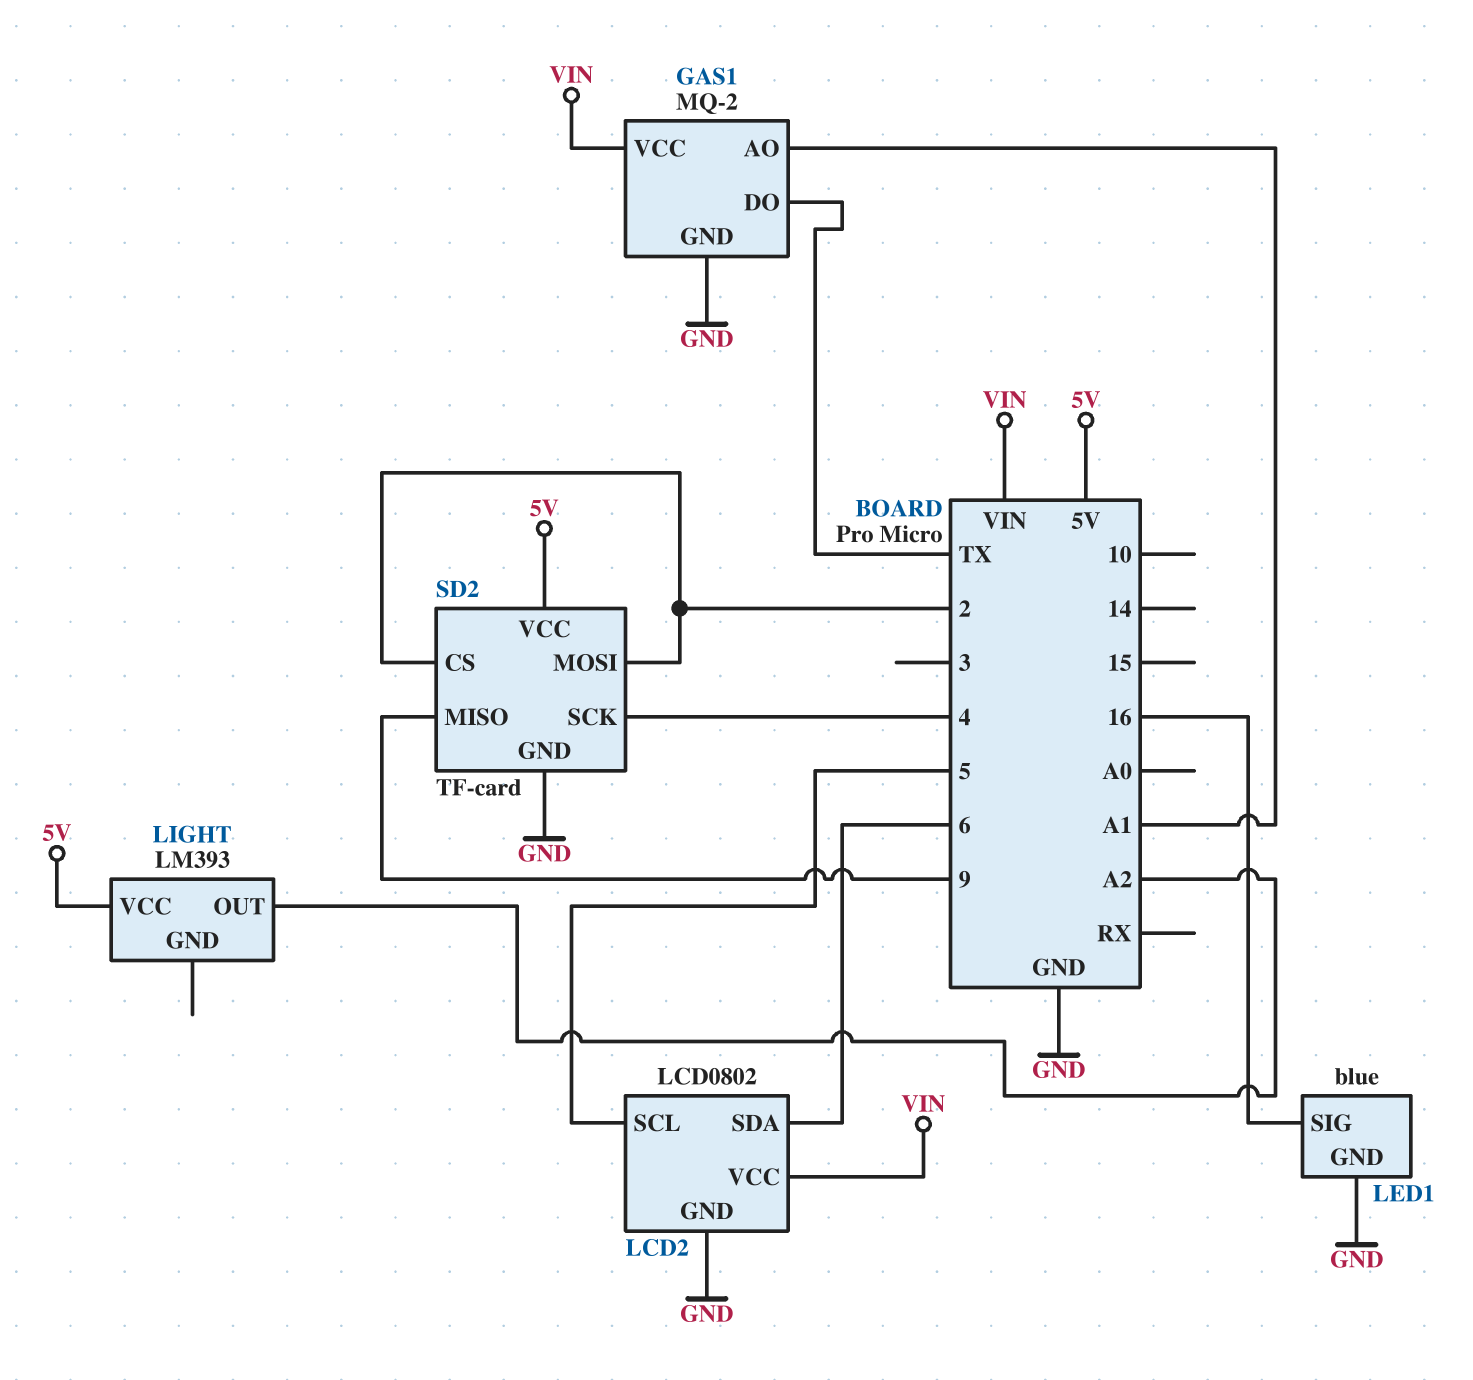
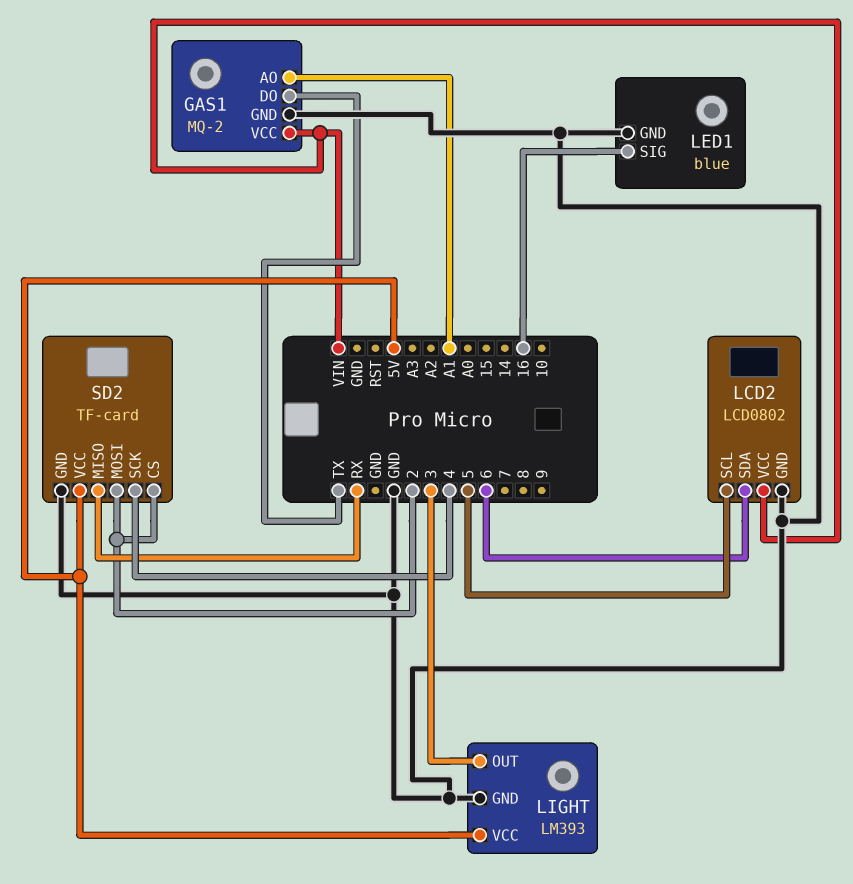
LIGHT pin GND: none -> GND
LIGHT pin OUT: A2 -> 3
SD2 pin MISO: 9 -> RX

